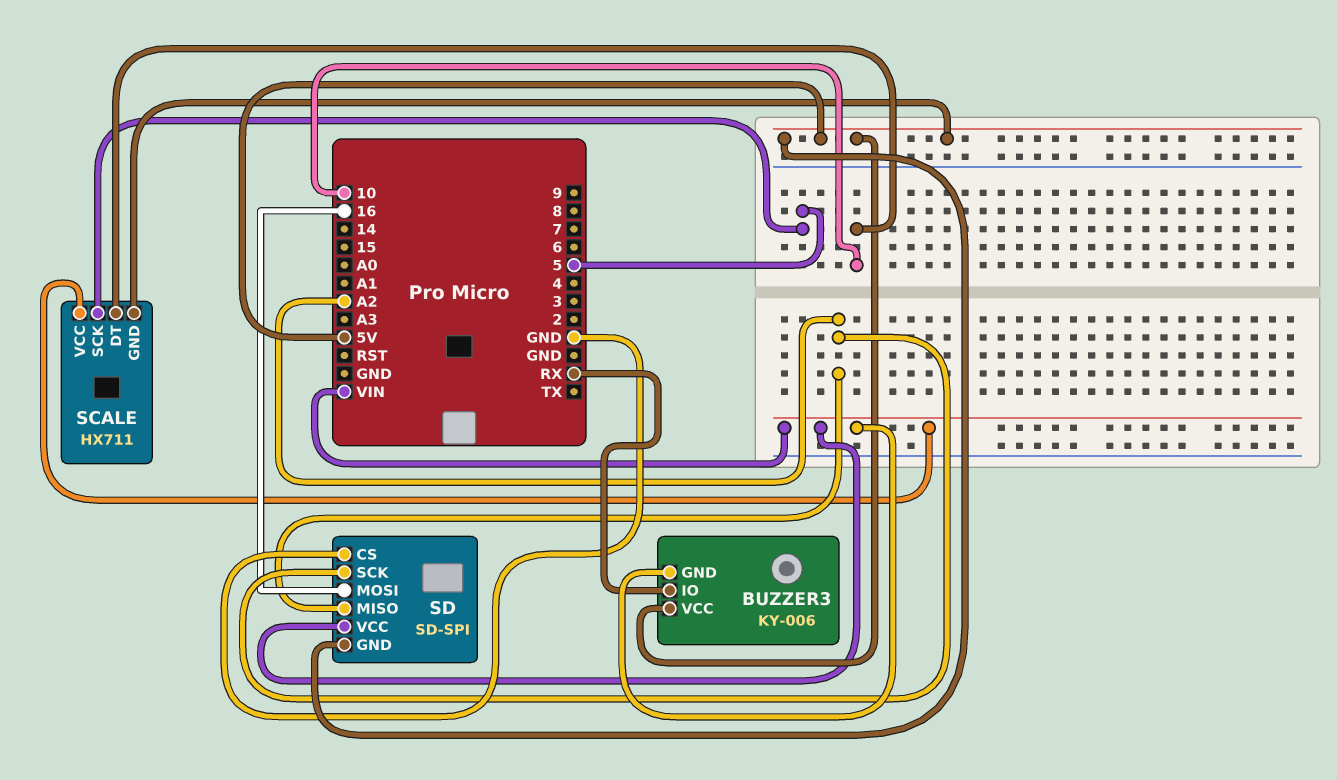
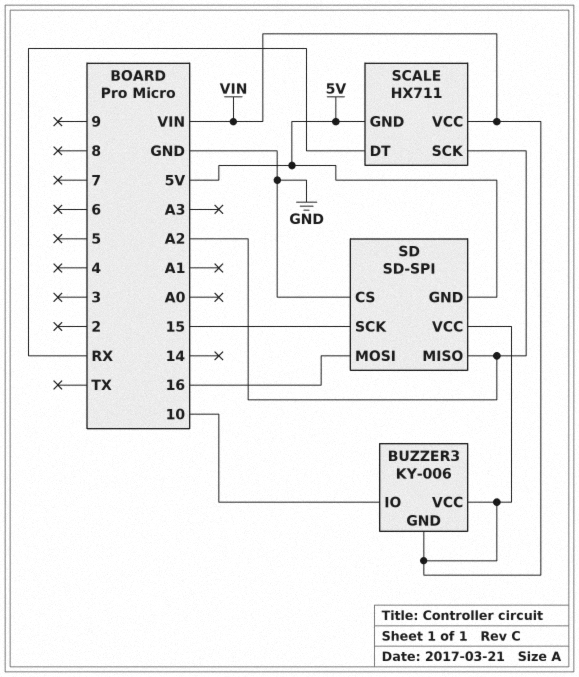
BUZZER3 pin IO: RX -> 10
BUZZER3 pin VCC: 5V -> VIN
SCALE pin DT: 10 -> RX
SCALE pin SCK: 5 -> A2
SD pin SCK: A2 -> 15

